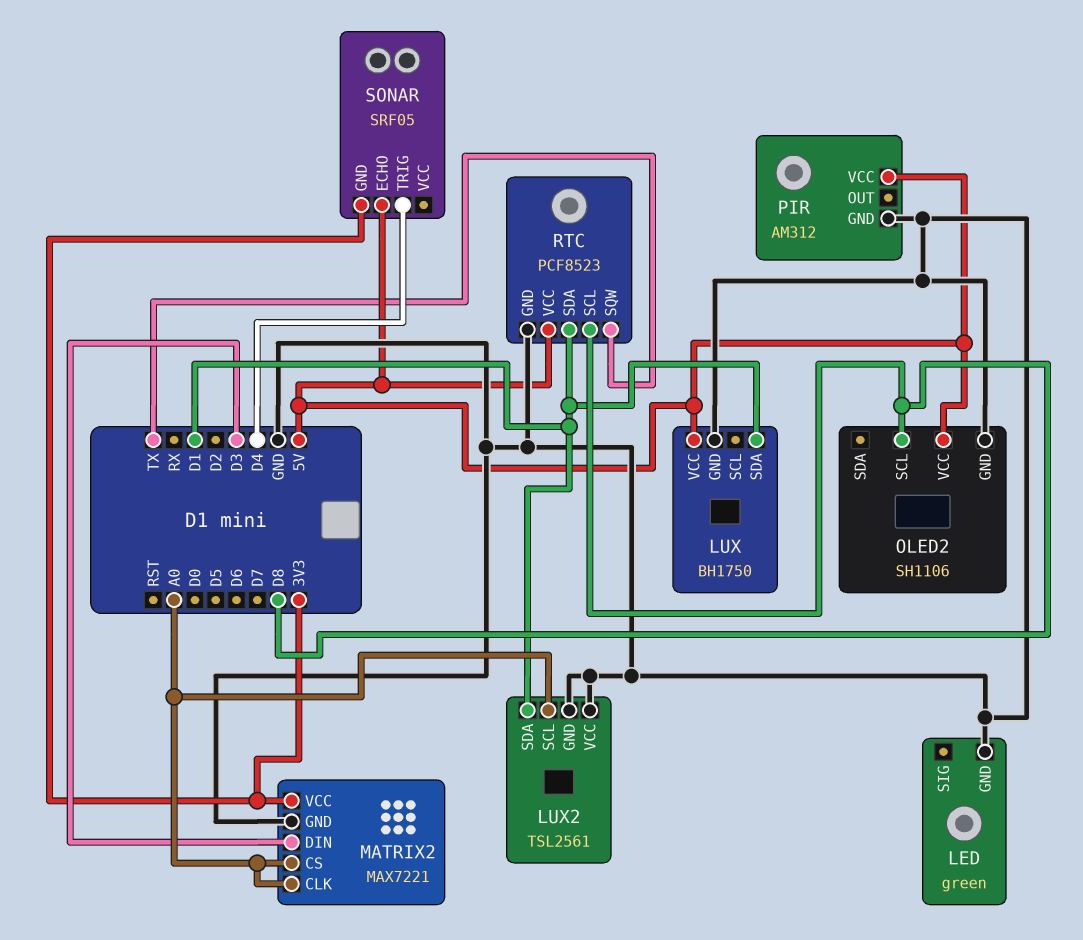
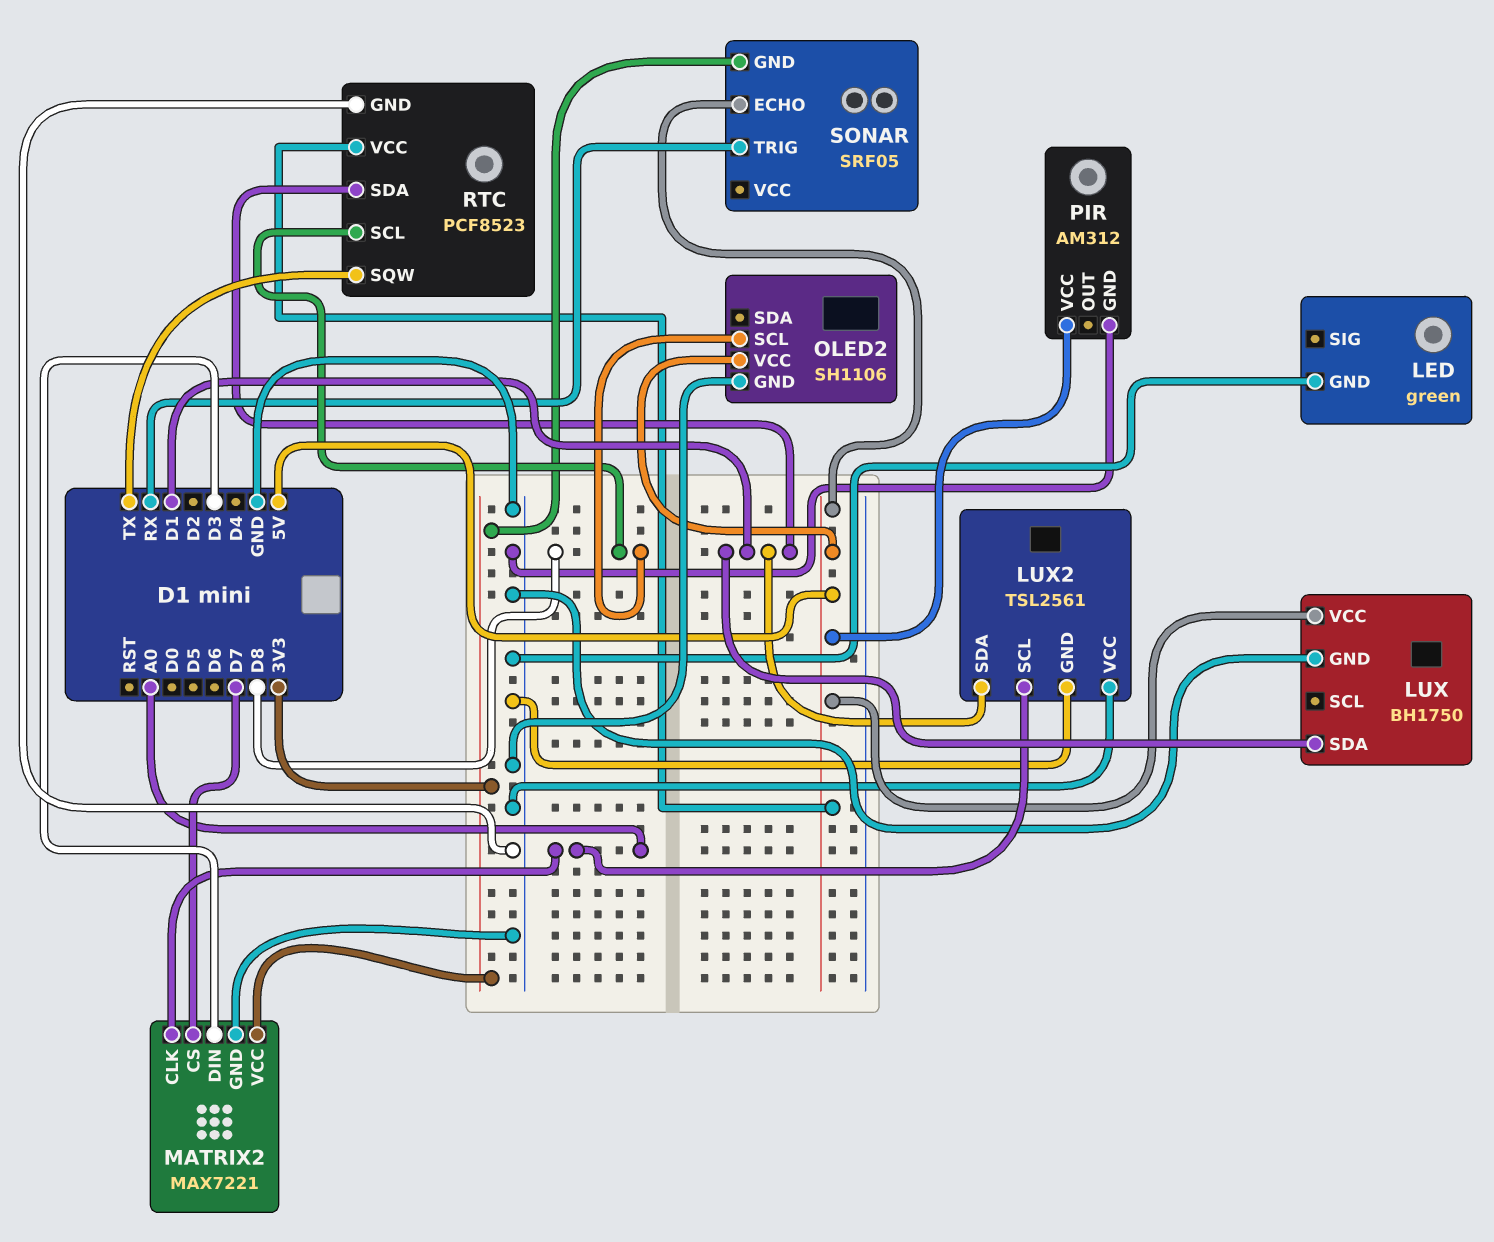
MATRIX2 pin CS: A0 -> D7
SONAR pin TRIG: D4 -> RX

